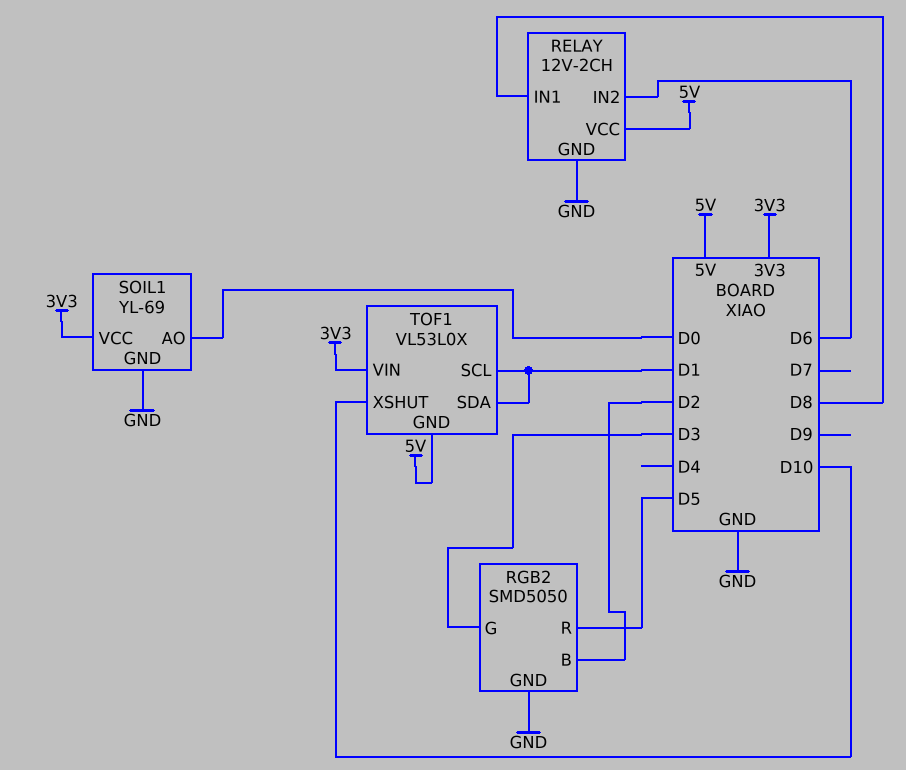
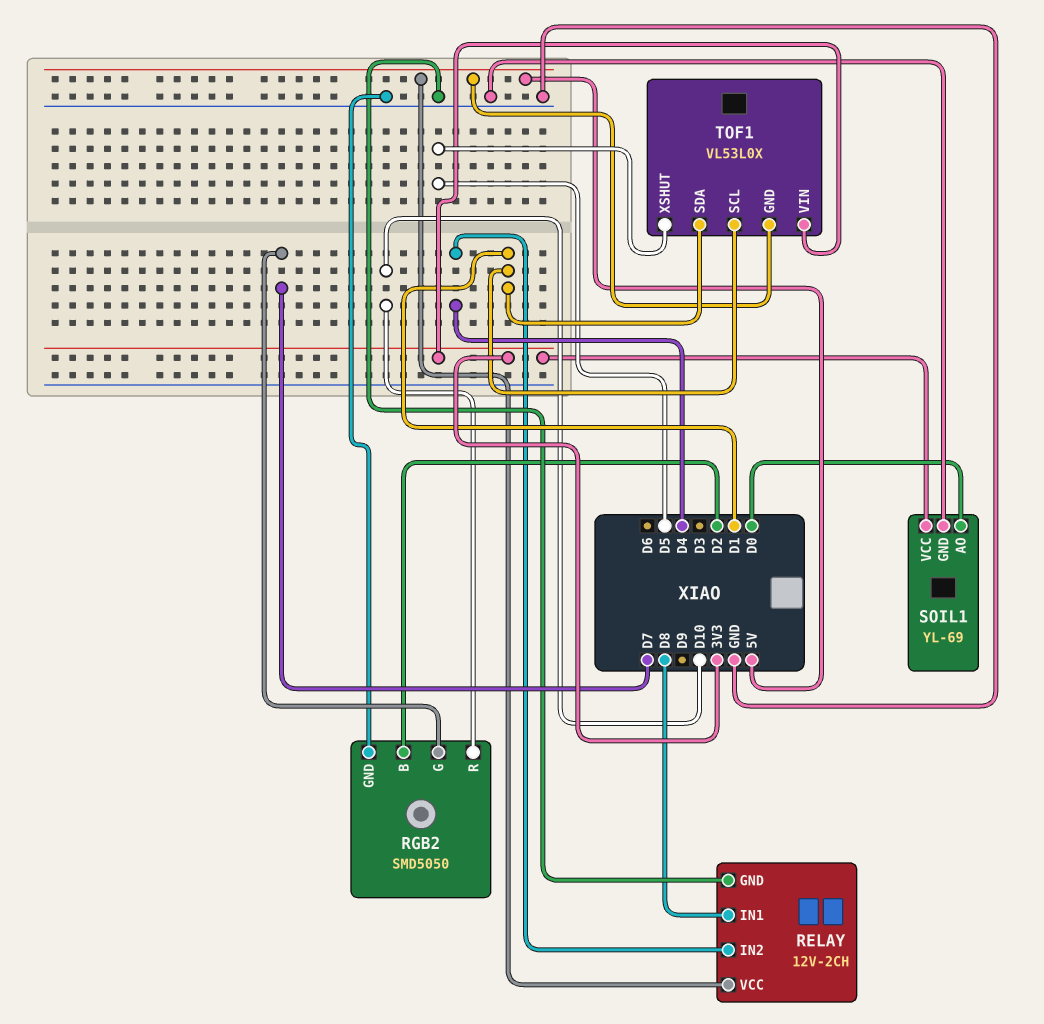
RELAY pin IN2: D6 -> D4
RGB2 pin G: D3 -> D7
RGB2 pin R: D5 -> D10
TOF1 pin XSHUT: D10 -> D5

